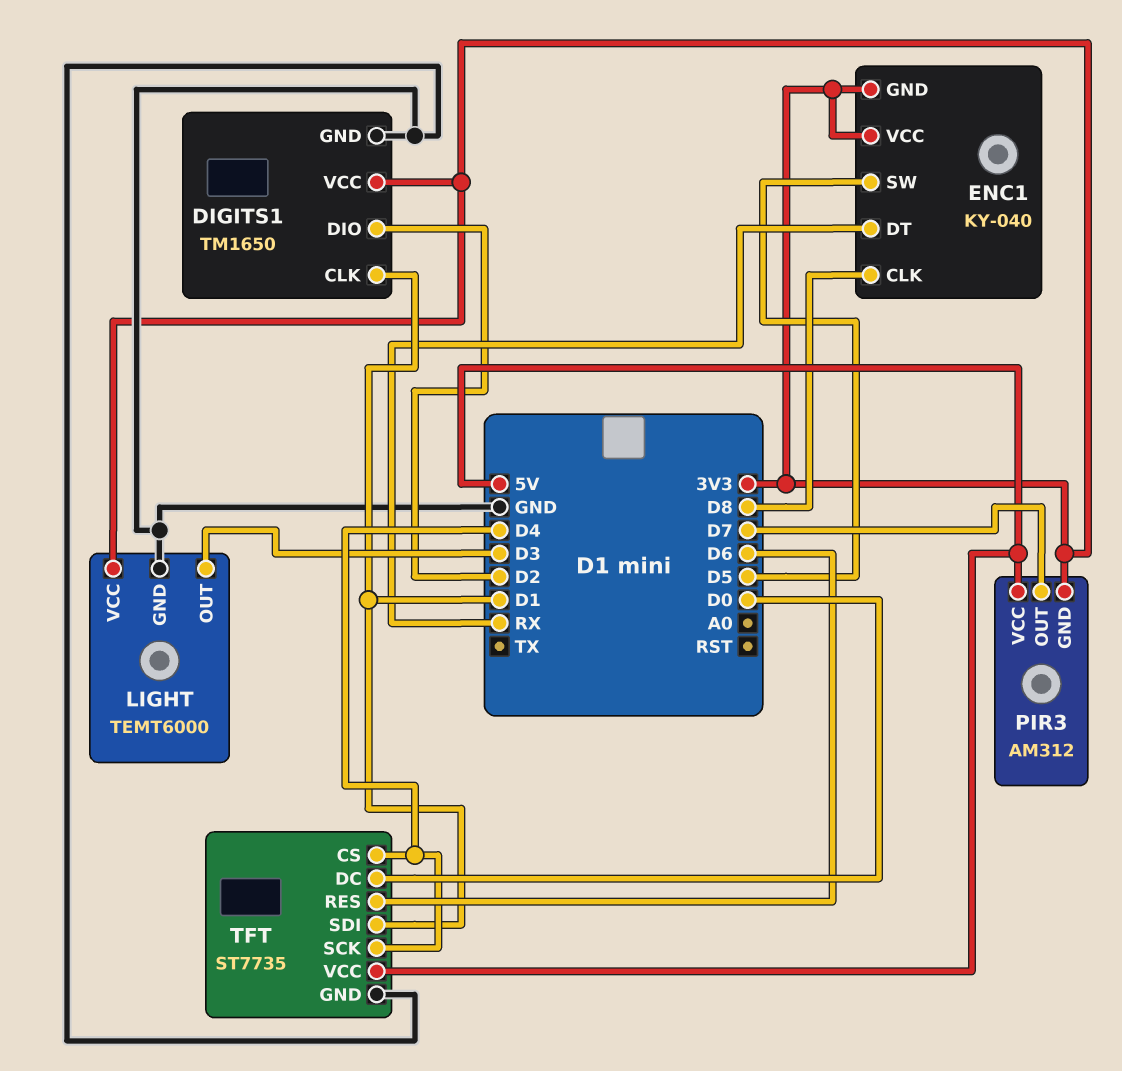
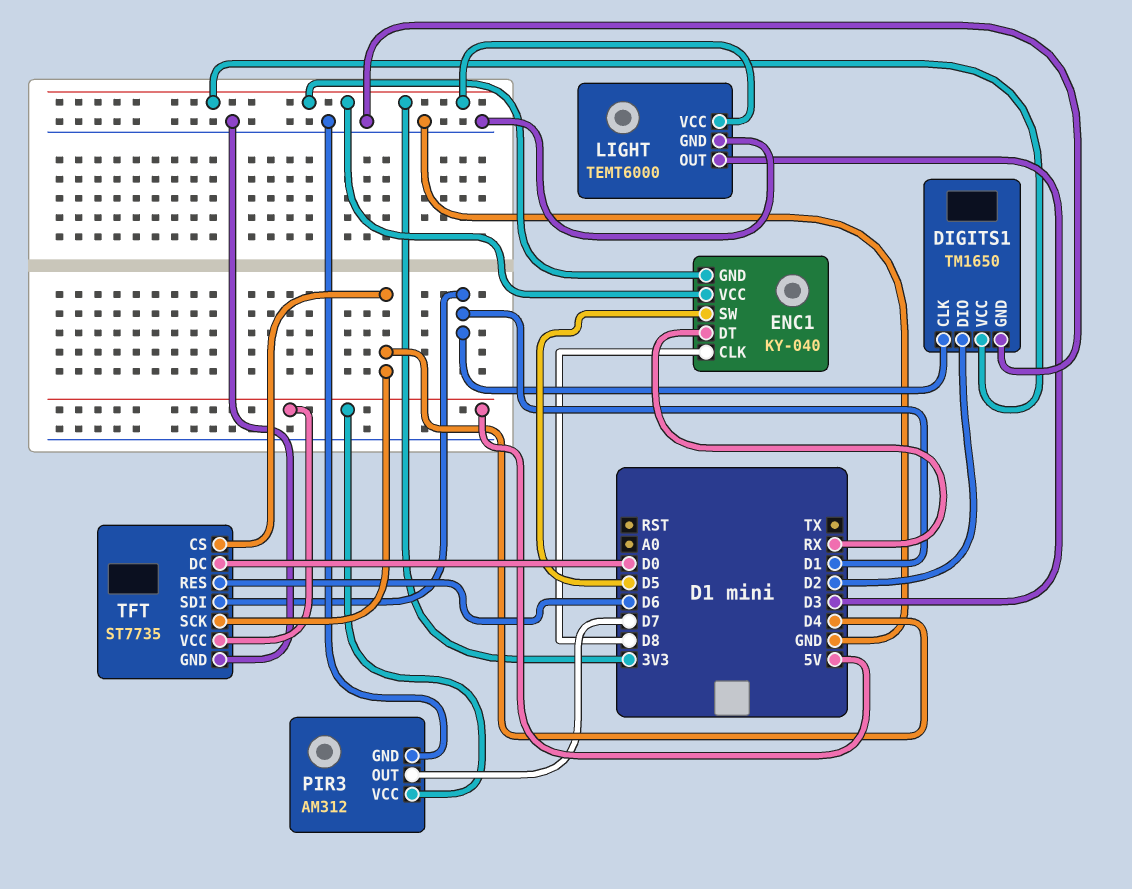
PIR3 pin GND: 3V3 -> GND

